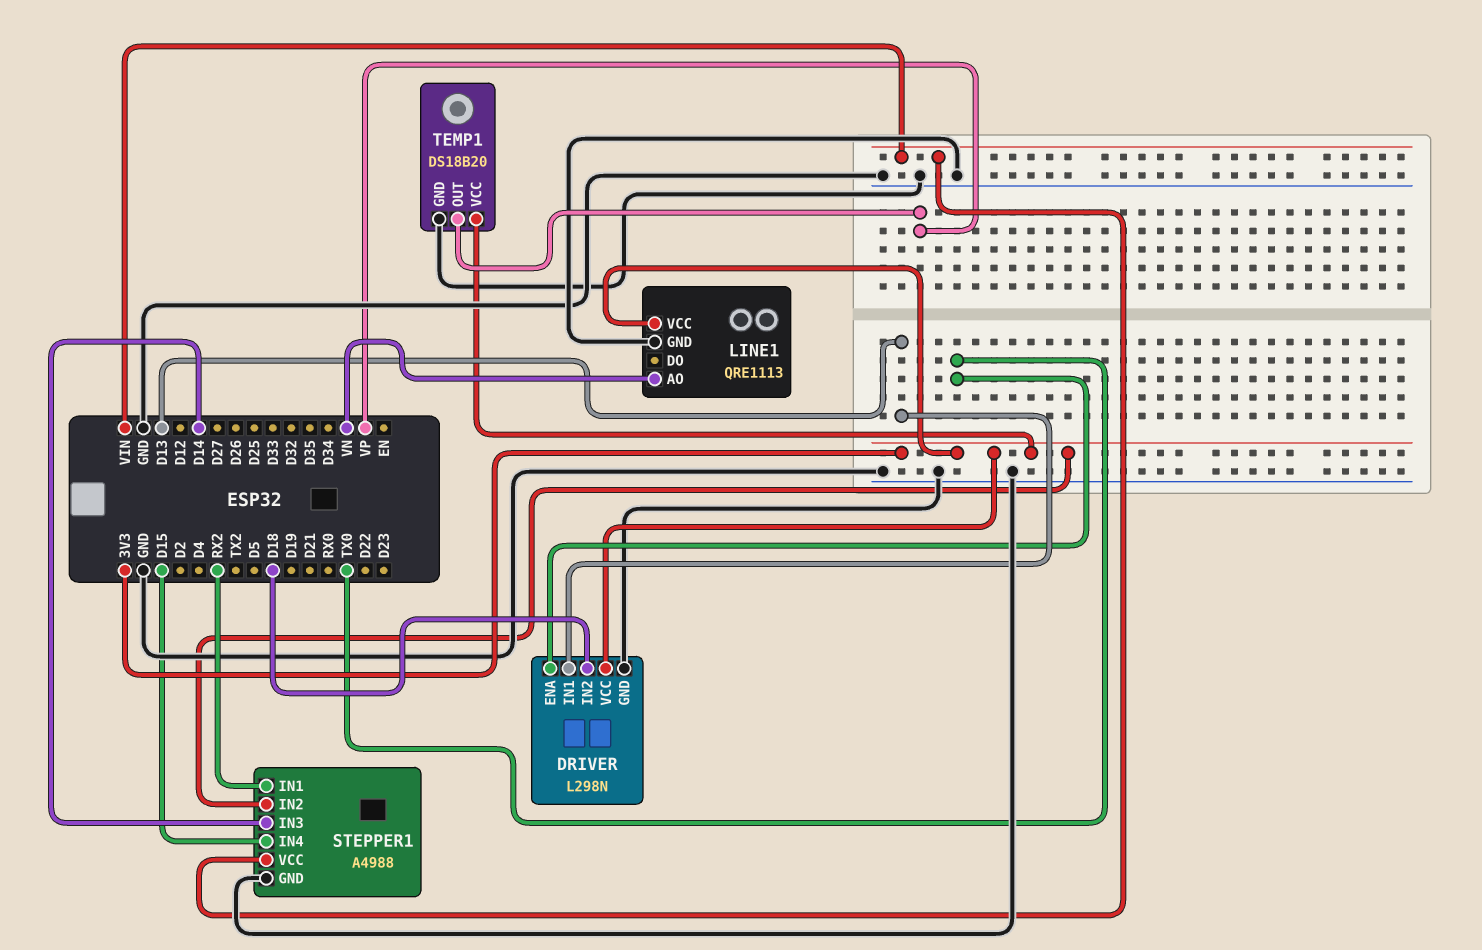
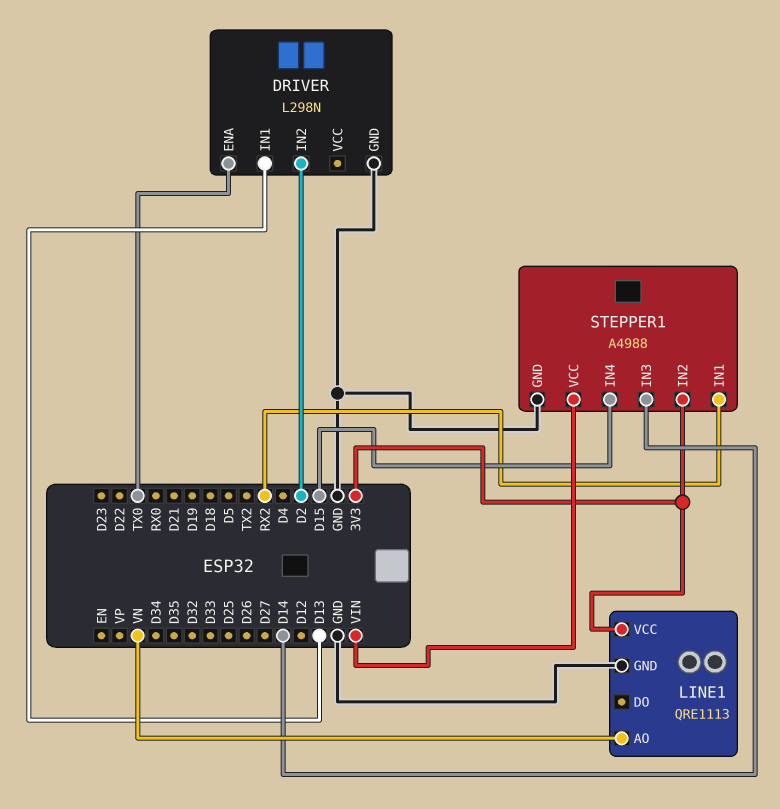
DRIVER pin IN2: D18 -> D2
DRIVER pin VCC: 3V3 -> none
TEMP1: DS18B20 -> none
TEMP1 pin GND: GND -> none
TEMP1 pin OUT: VP -> none
TEMP1 pin VCC: 3V3 -> none

